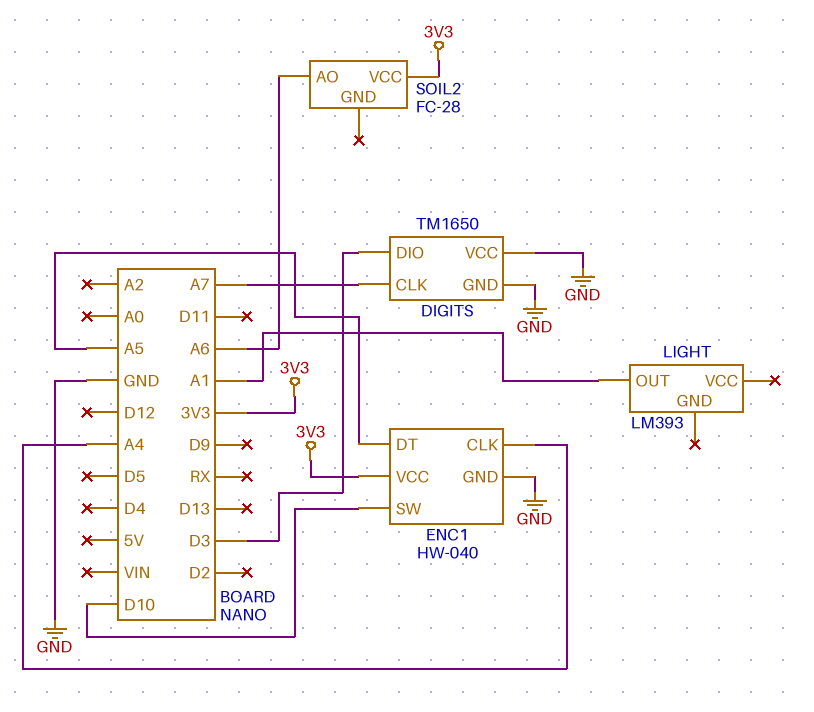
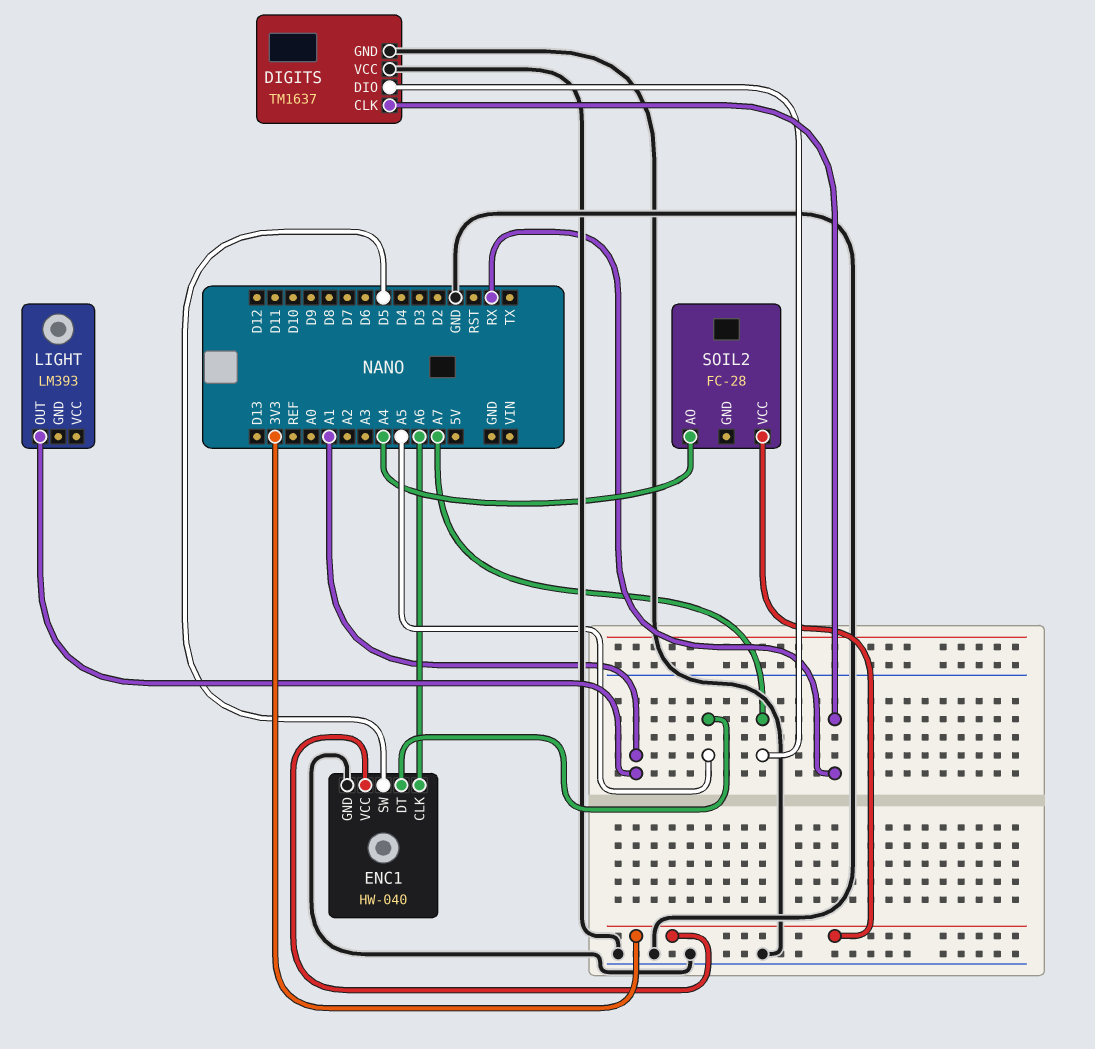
DIGITS: TM1650 -> TM1637
DIGITS pin CLK: A7 -> RX
DIGITS pin DIO: D3 -> A7
ENC1 pin CLK: A4 -> A6
ENC1 pin SW: D10 -> D5
SOIL2 pin AO: A6 -> A4

